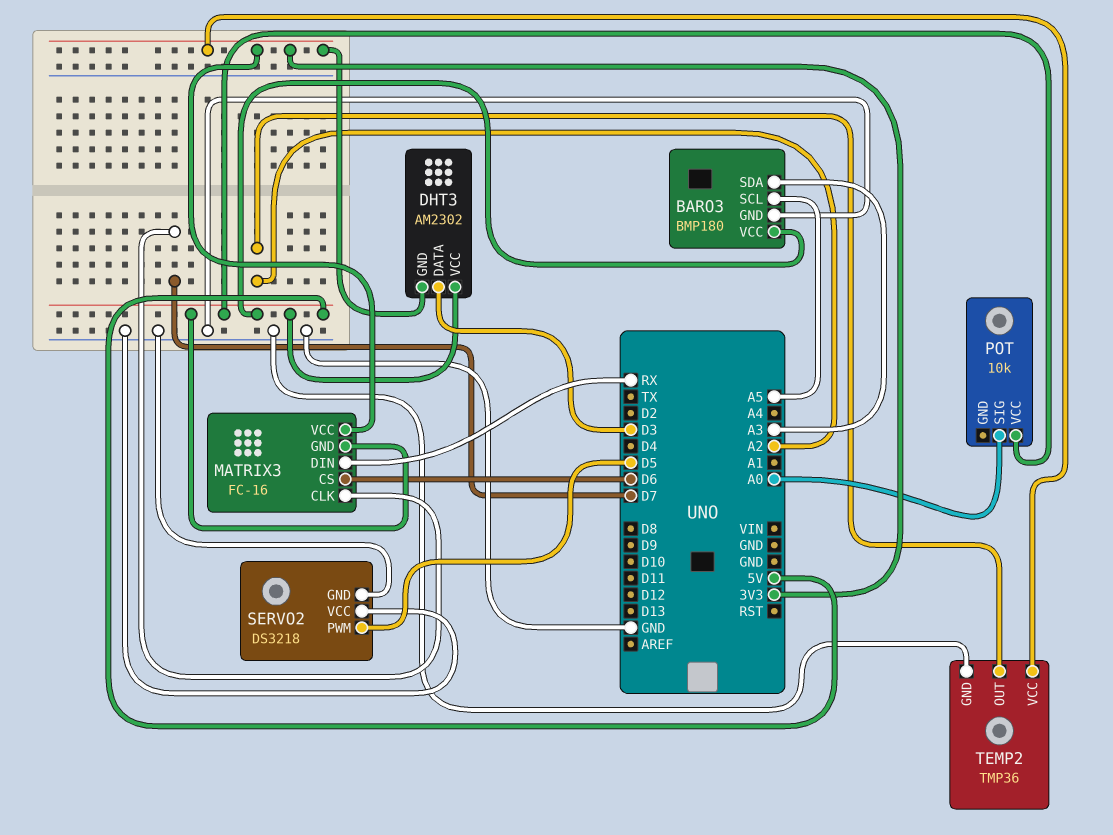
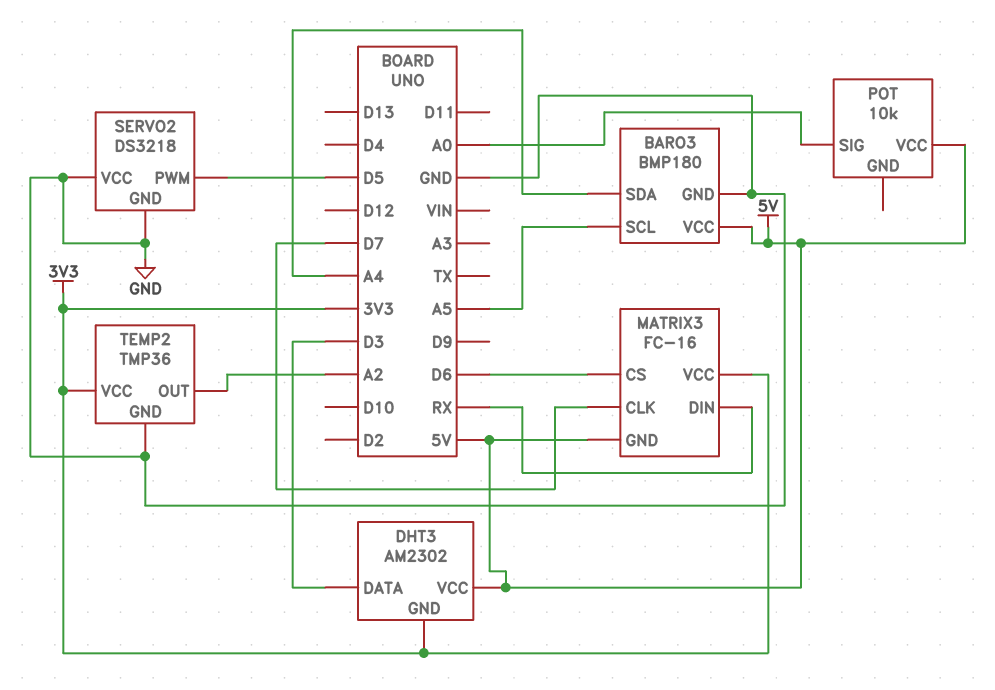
BARO3 pin SDA: A3 -> A4

